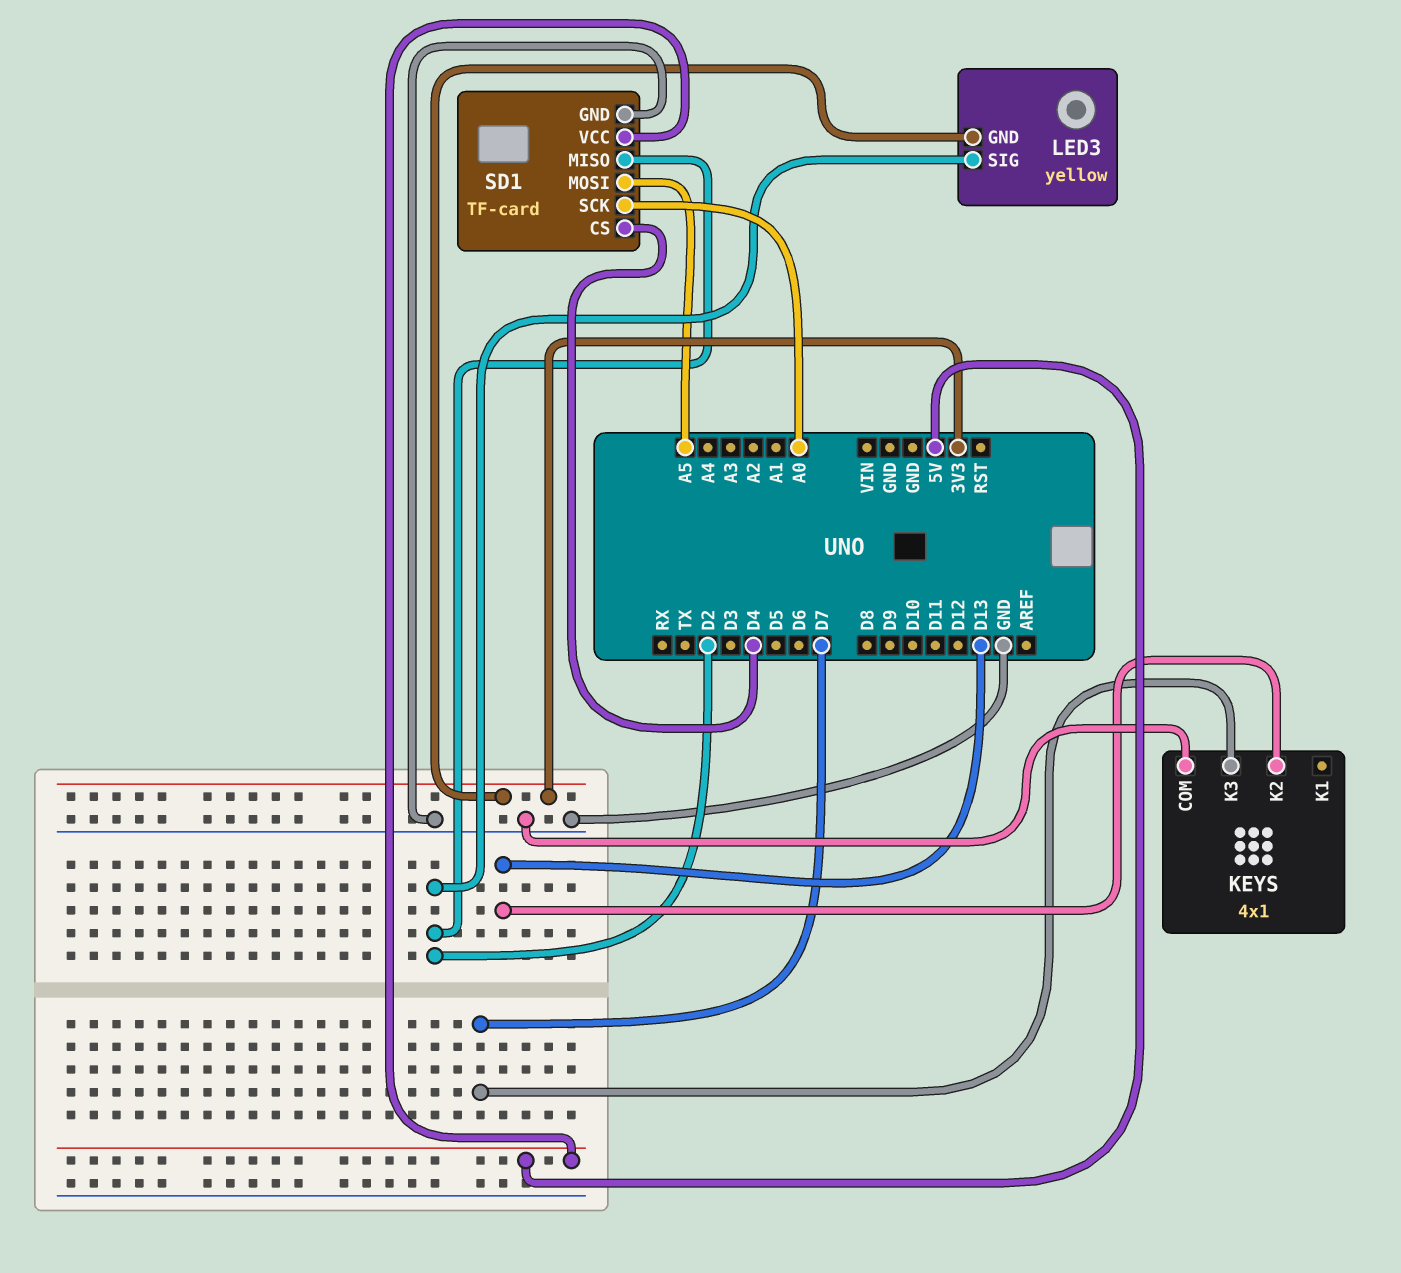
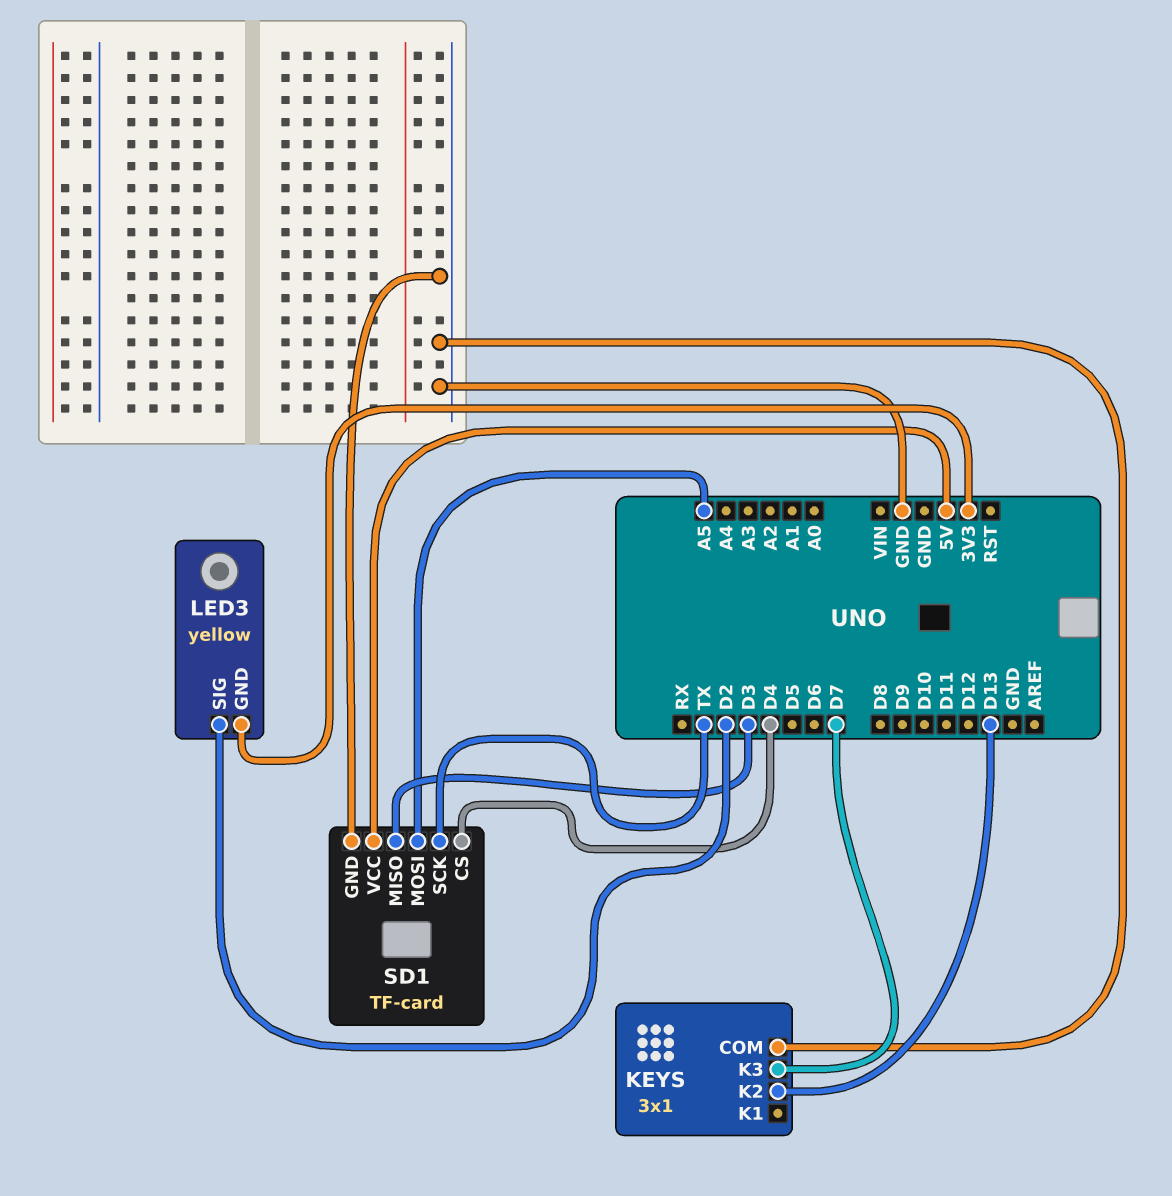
KEYS: 4x1 -> 3x1
SD1 pin MISO: D2 -> D3
SD1 pin SCK: A0 -> TX

